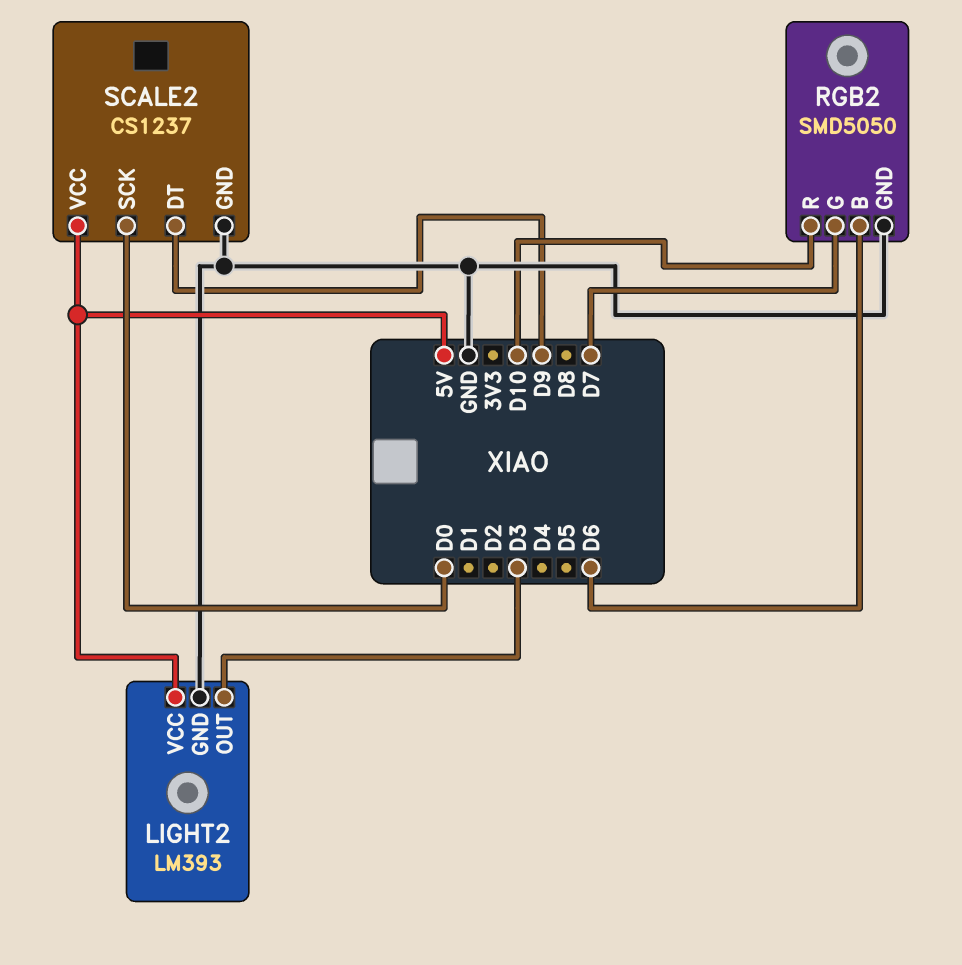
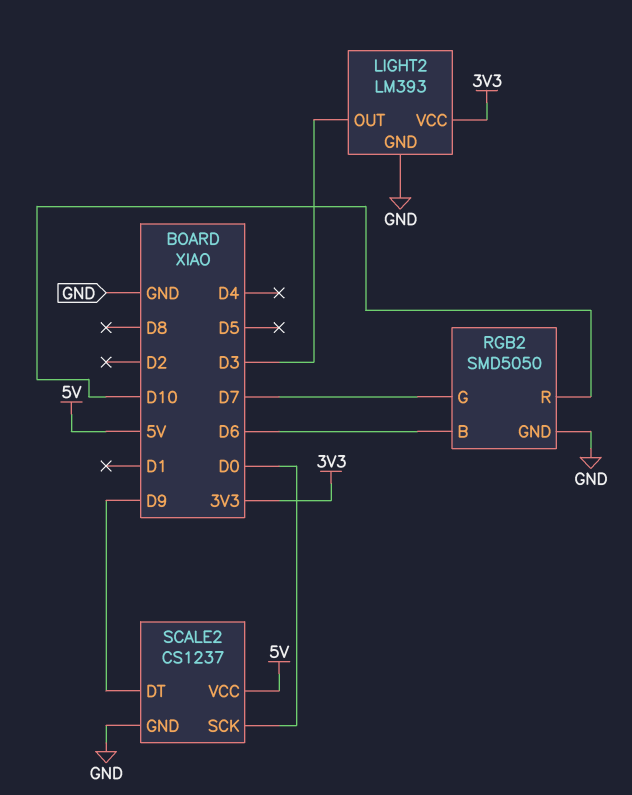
LIGHT2 pin VCC: 5V -> 3V3

